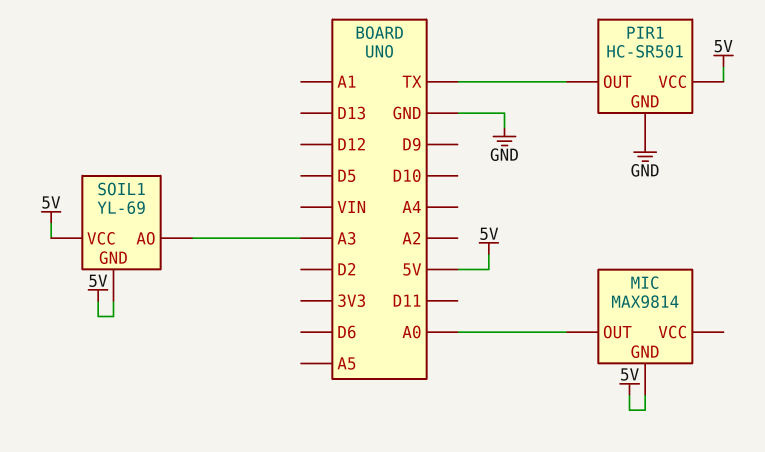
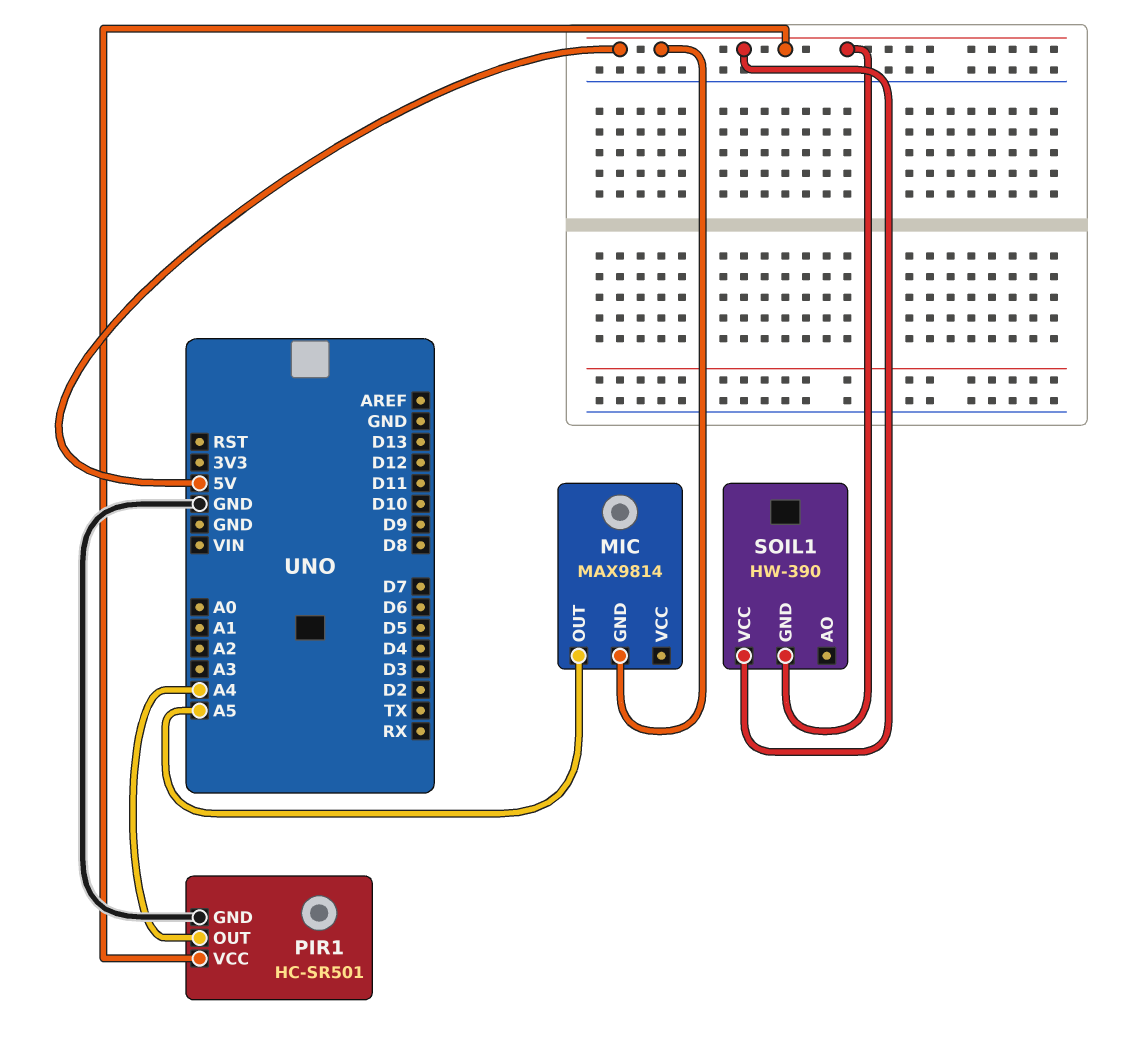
MIC pin OUT: A0 -> A5
PIR1 pin OUT: TX -> A4
SOIL1: YL-69 -> HW-390
SOIL1 pin AO: A3 -> none

